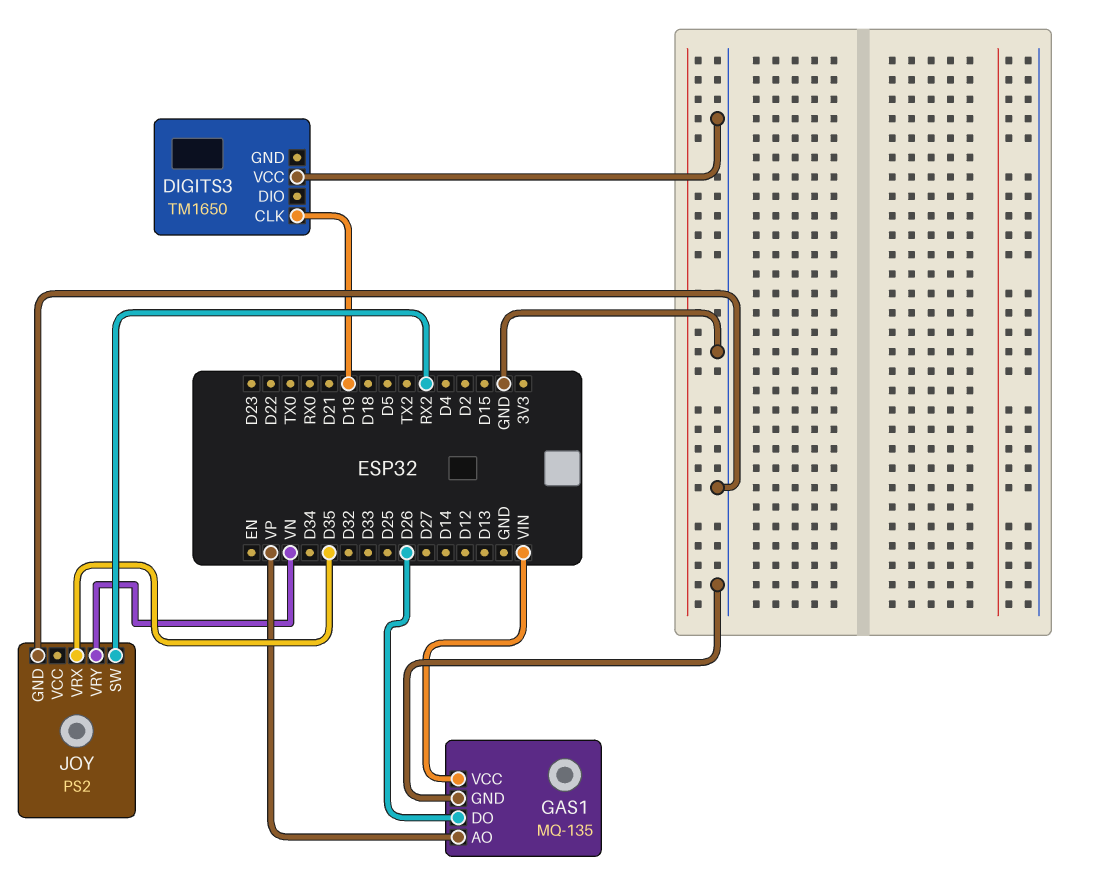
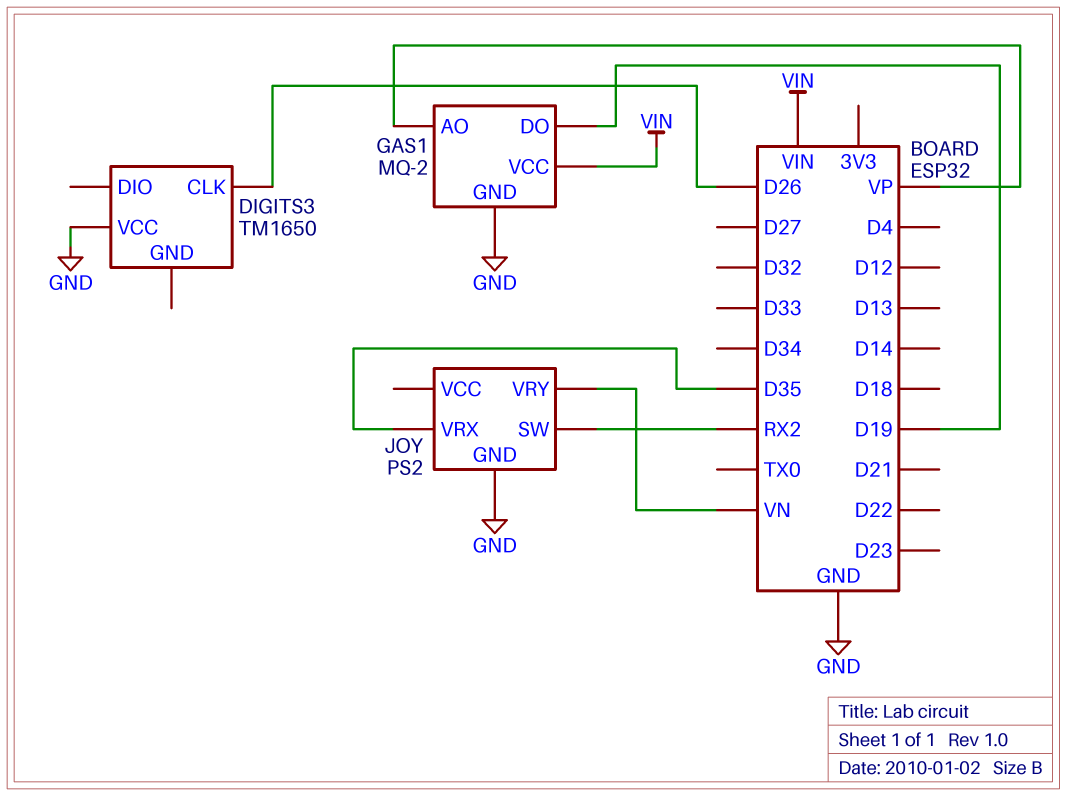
DIGITS3 pin CLK: D19 -> D26
GAS1: MQ-135 -> MQ-2
GAS1 pin DO: D26 -> D19

